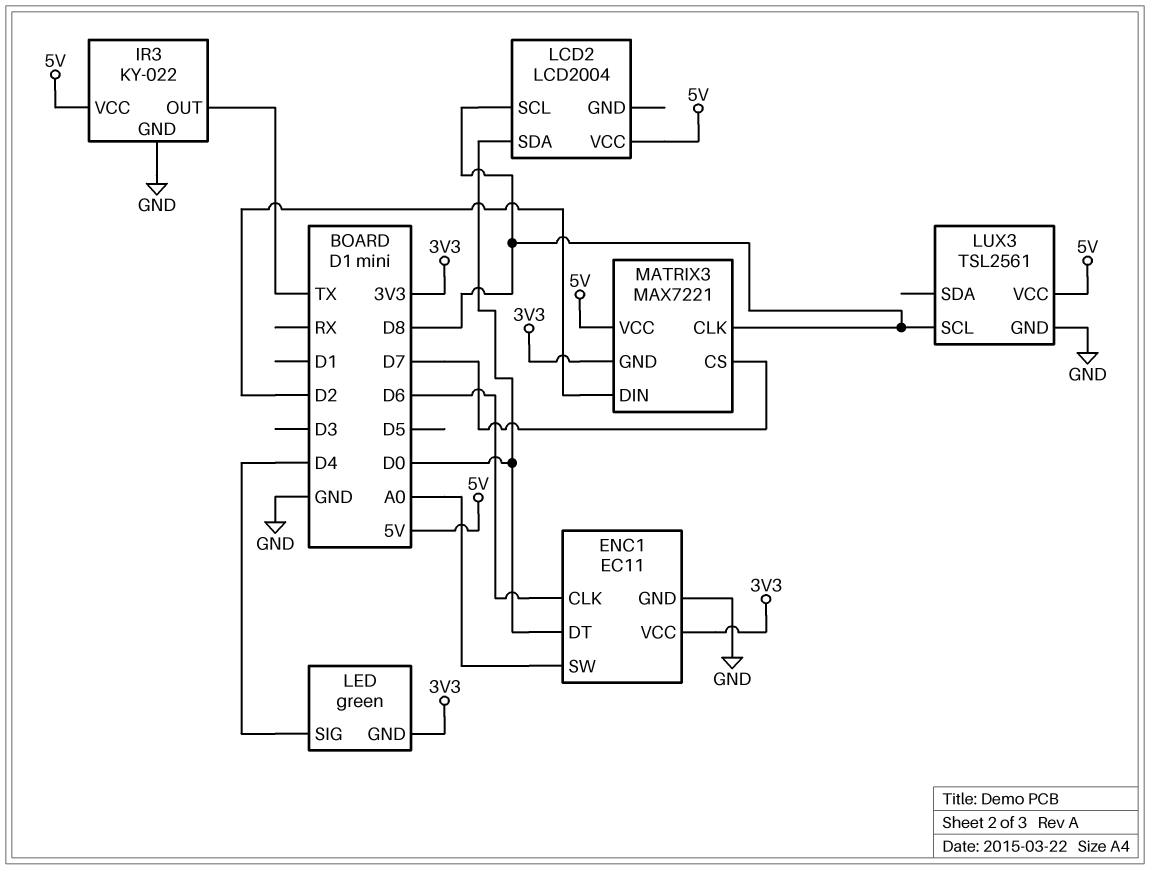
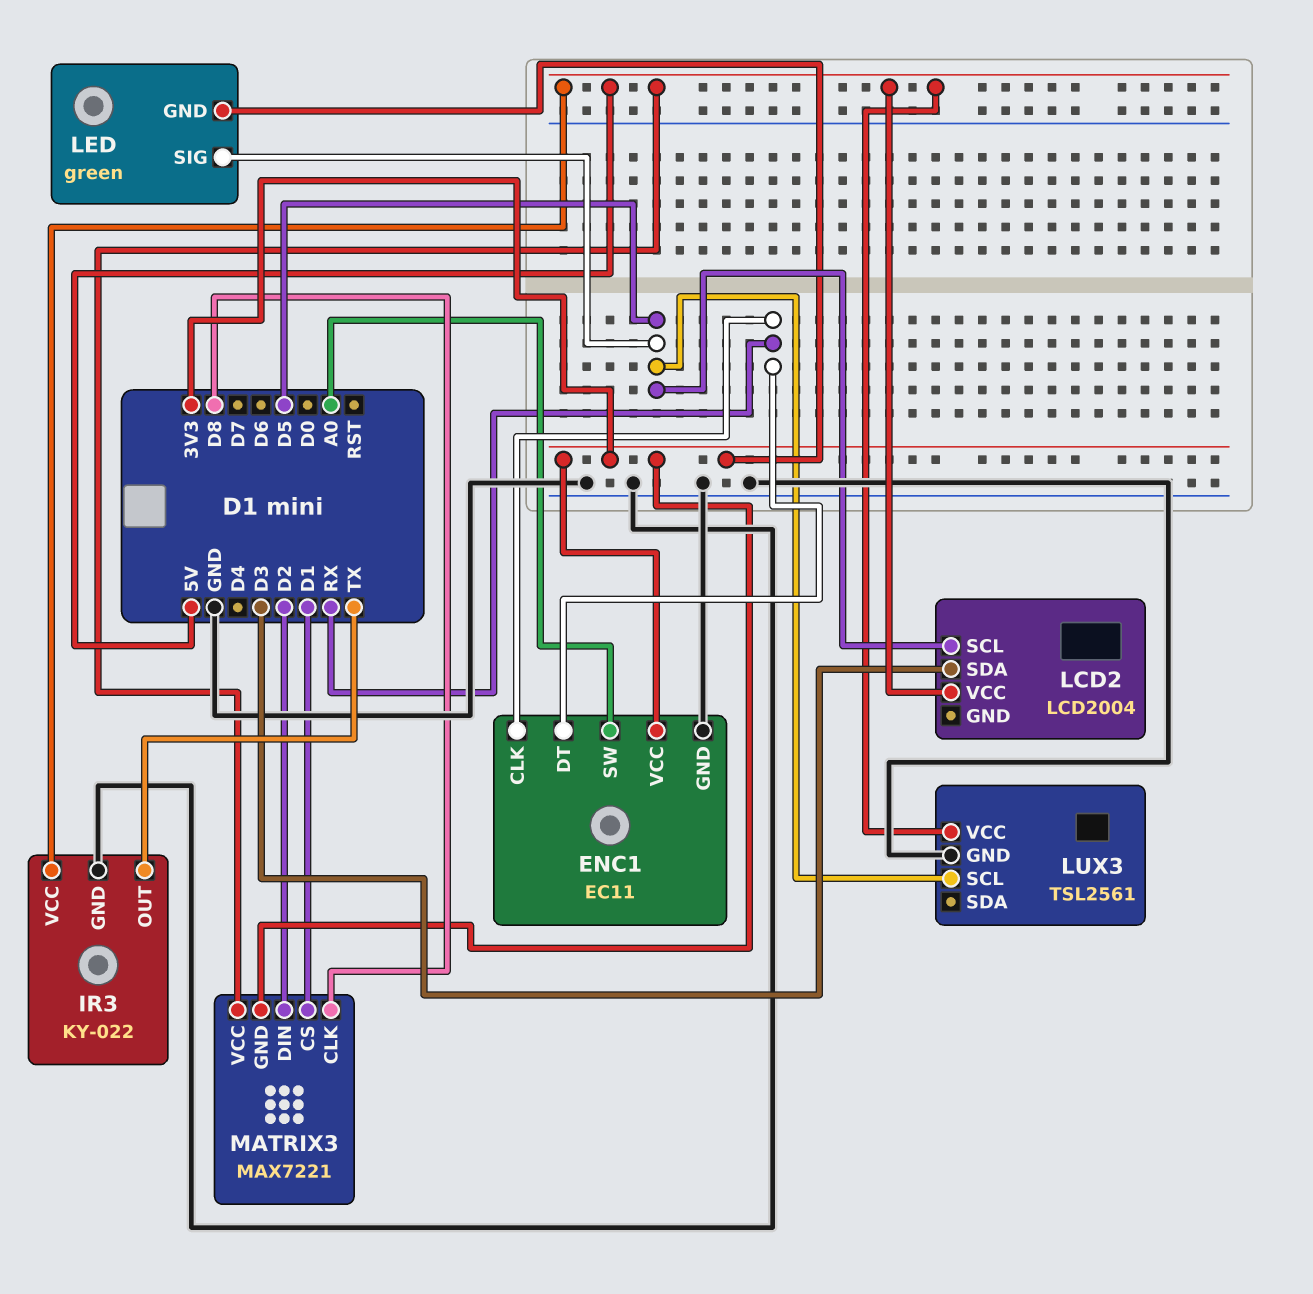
ENC1 pin CLK: D6 -> RX
ENC1 pin DT: D0 -> RX
LCD2 pin SCL: D8 -> D5
LCD2 pin SDA: D0 -> D3
LED pin SIG: D4 -> D5
LUX3 pin SCL: D8 -> D5
MATRIX3 pin CS: D7 -> D1

